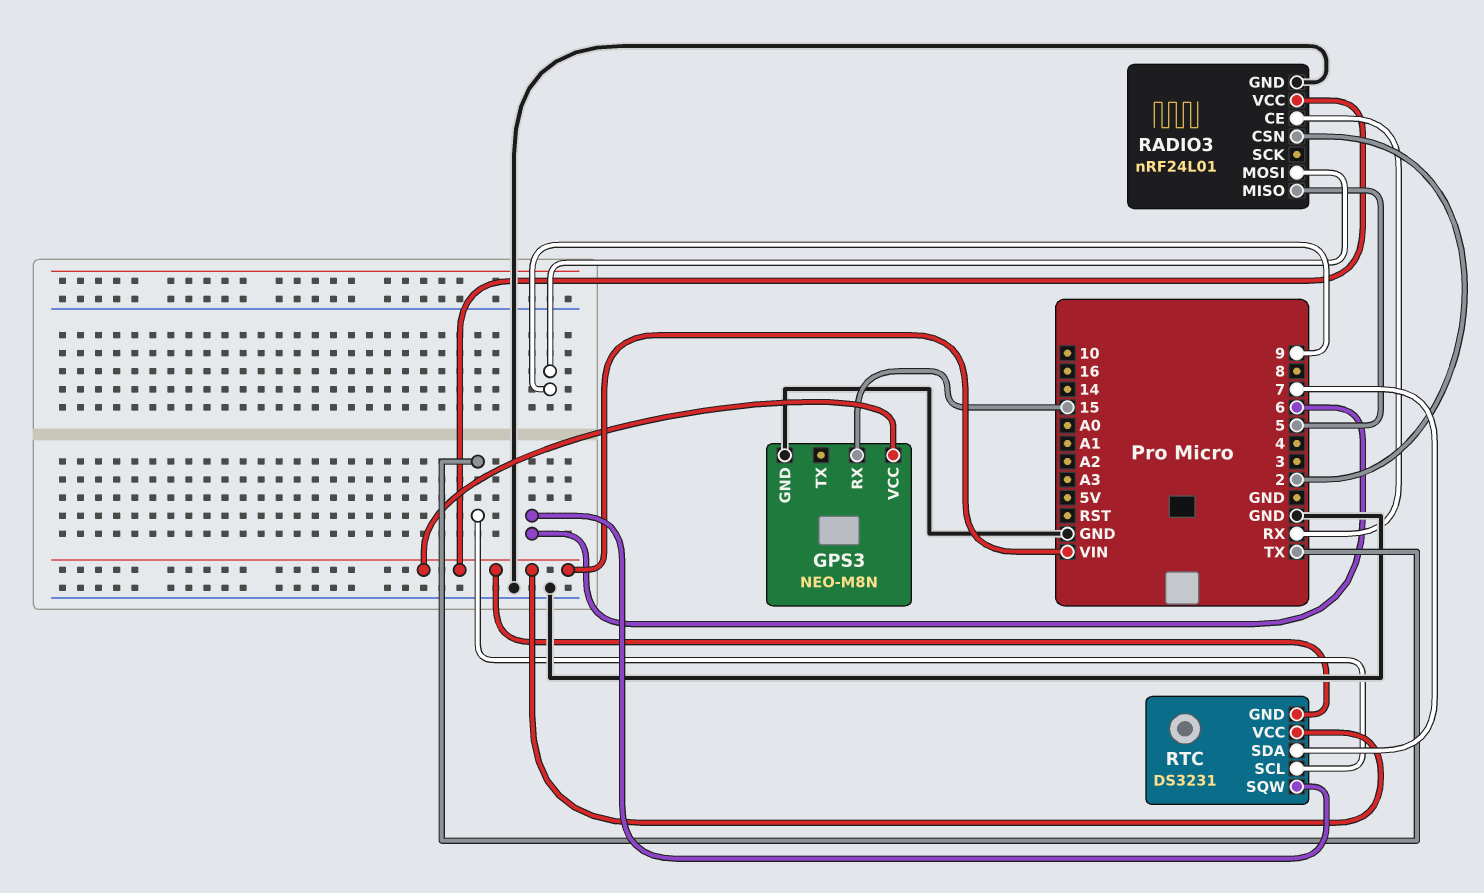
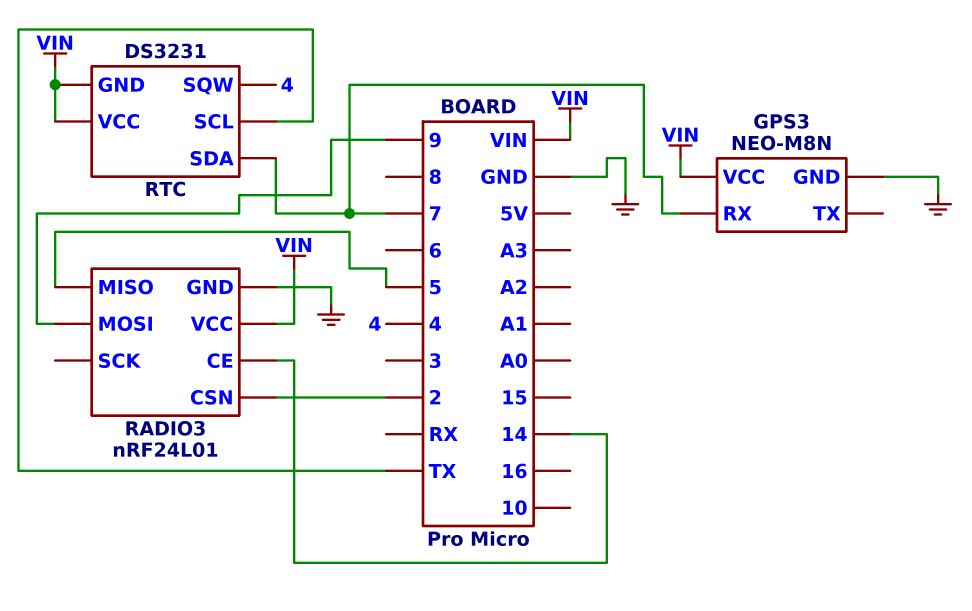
GPS3 pin RX: 15 -> 7
RADIO3 pin CE: RX -> 14
RTC pin SQW: 6 -> 4

